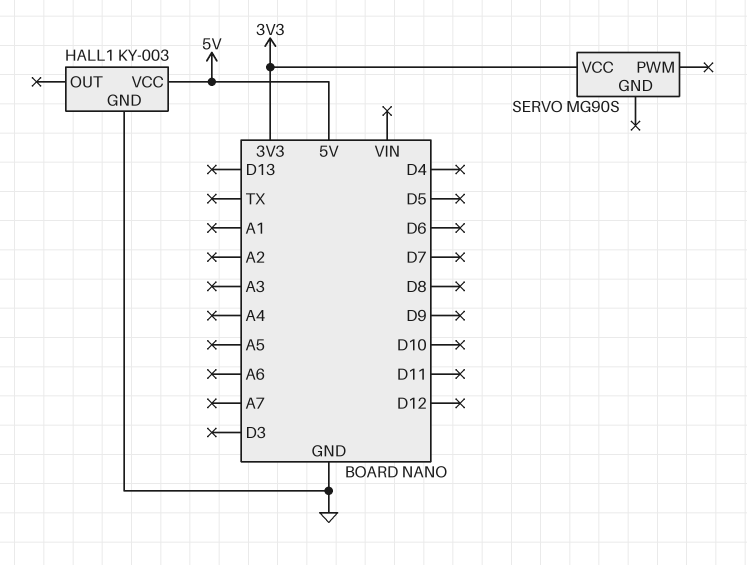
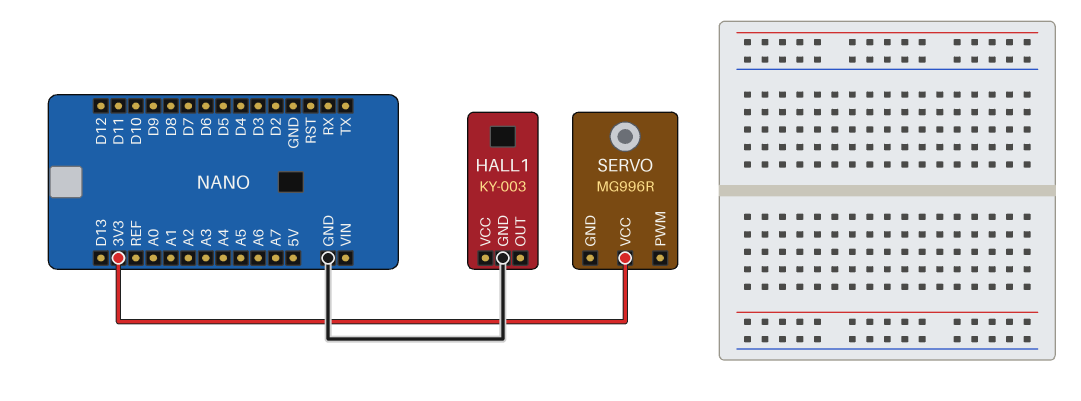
HALL1 pin VCC: 5V -> none
SERVO: MG90S -> MG996R

